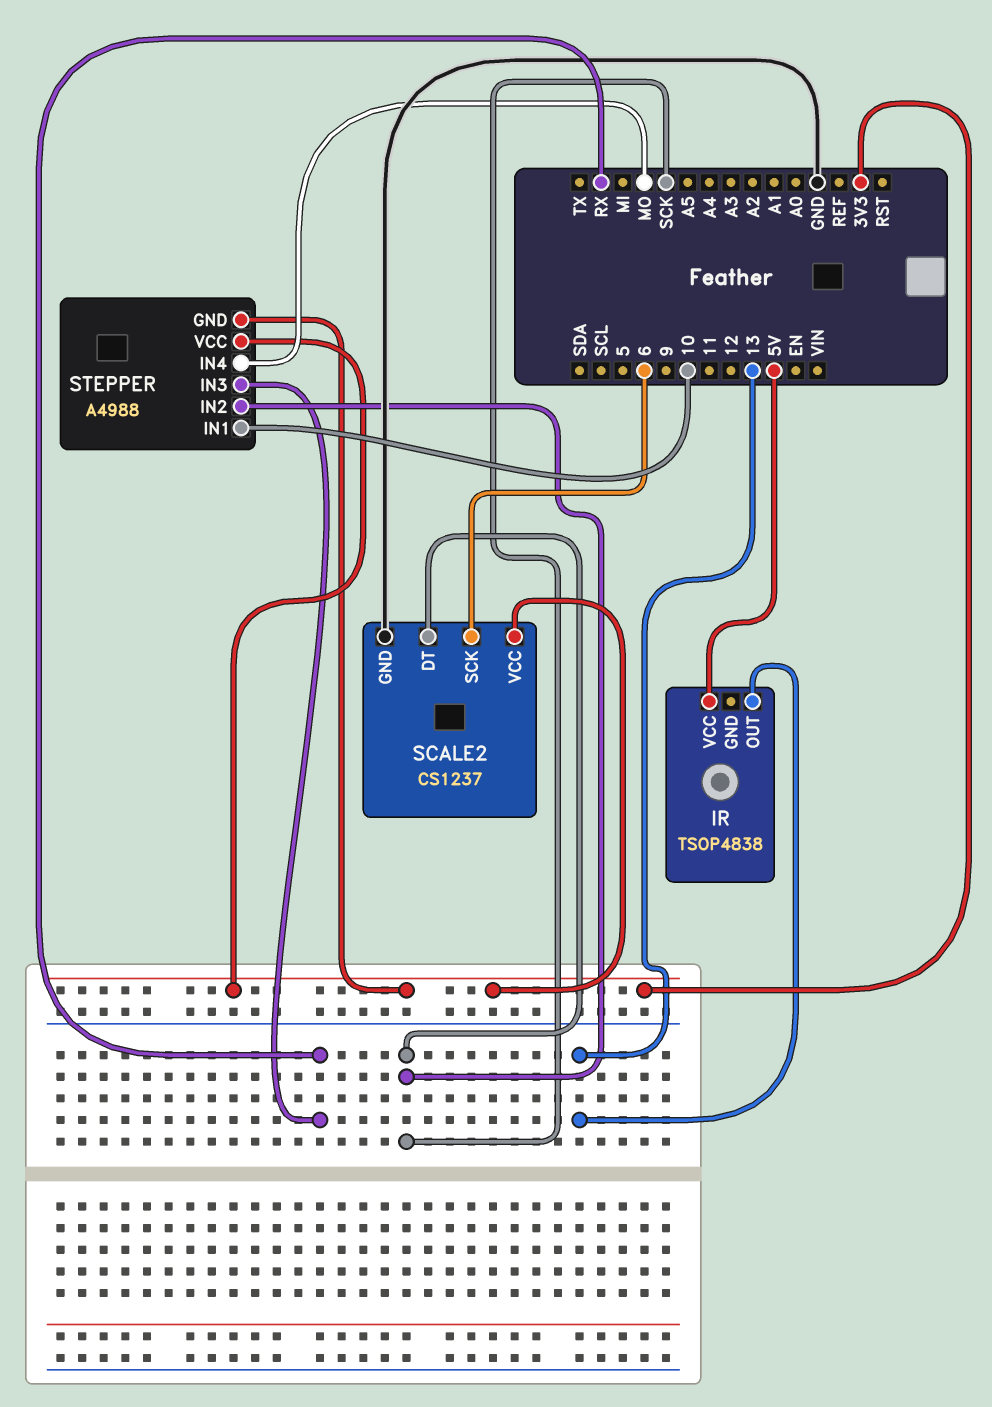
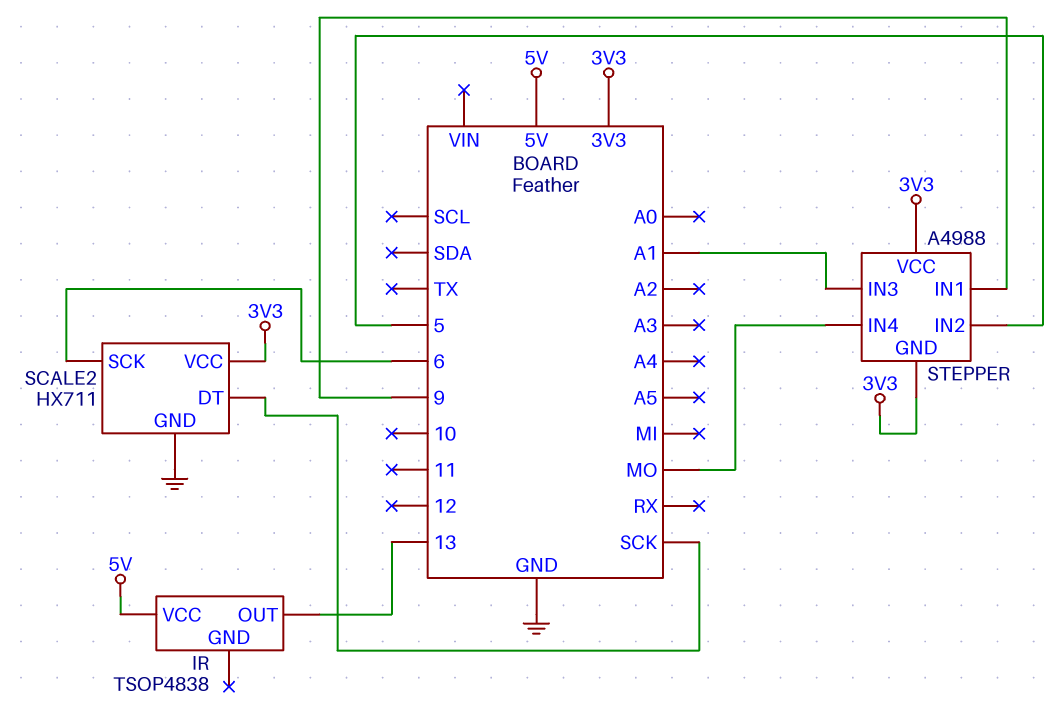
SCALE2: CS1237 -> HX711
STEPPER pin IN1: 10 -> 9
STEPPER pin IN2: SCK -> 5
STEPPER pin IN3: RX -> A1

